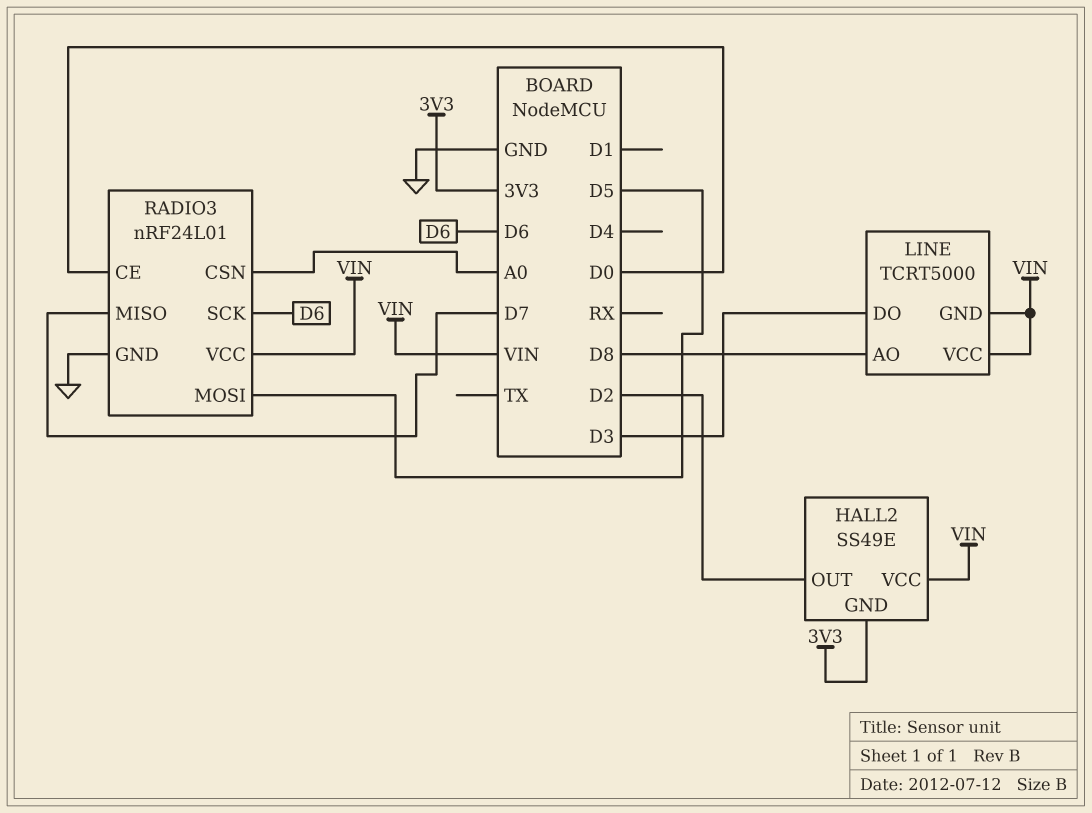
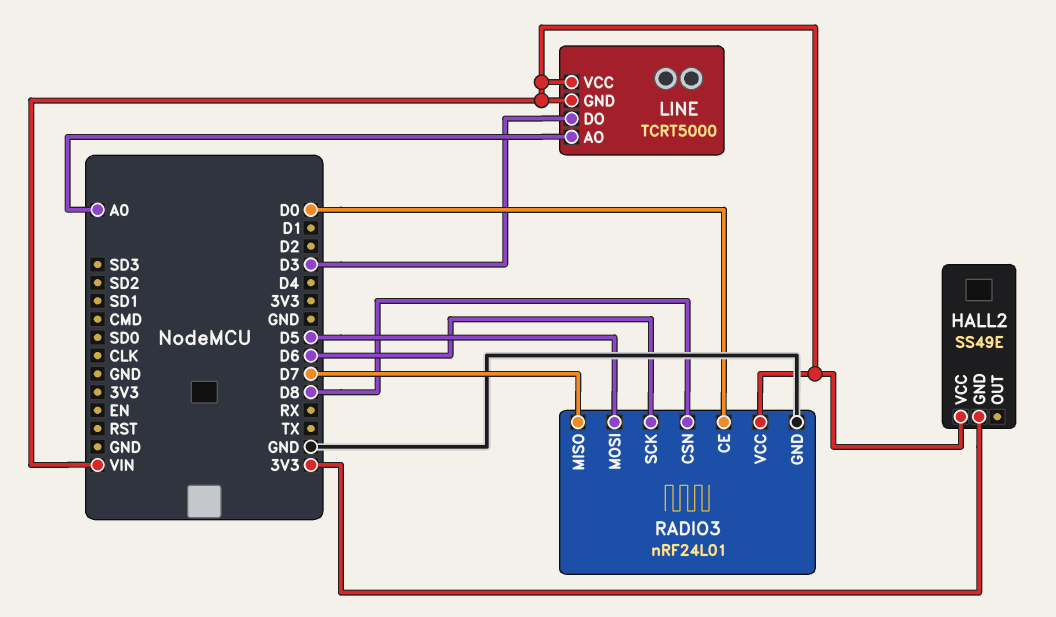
HALL2 pin OUT: D2 -> none
LINE pin AO: D8 -> A0
RADIO3 pin CSN: A0 -> D8

